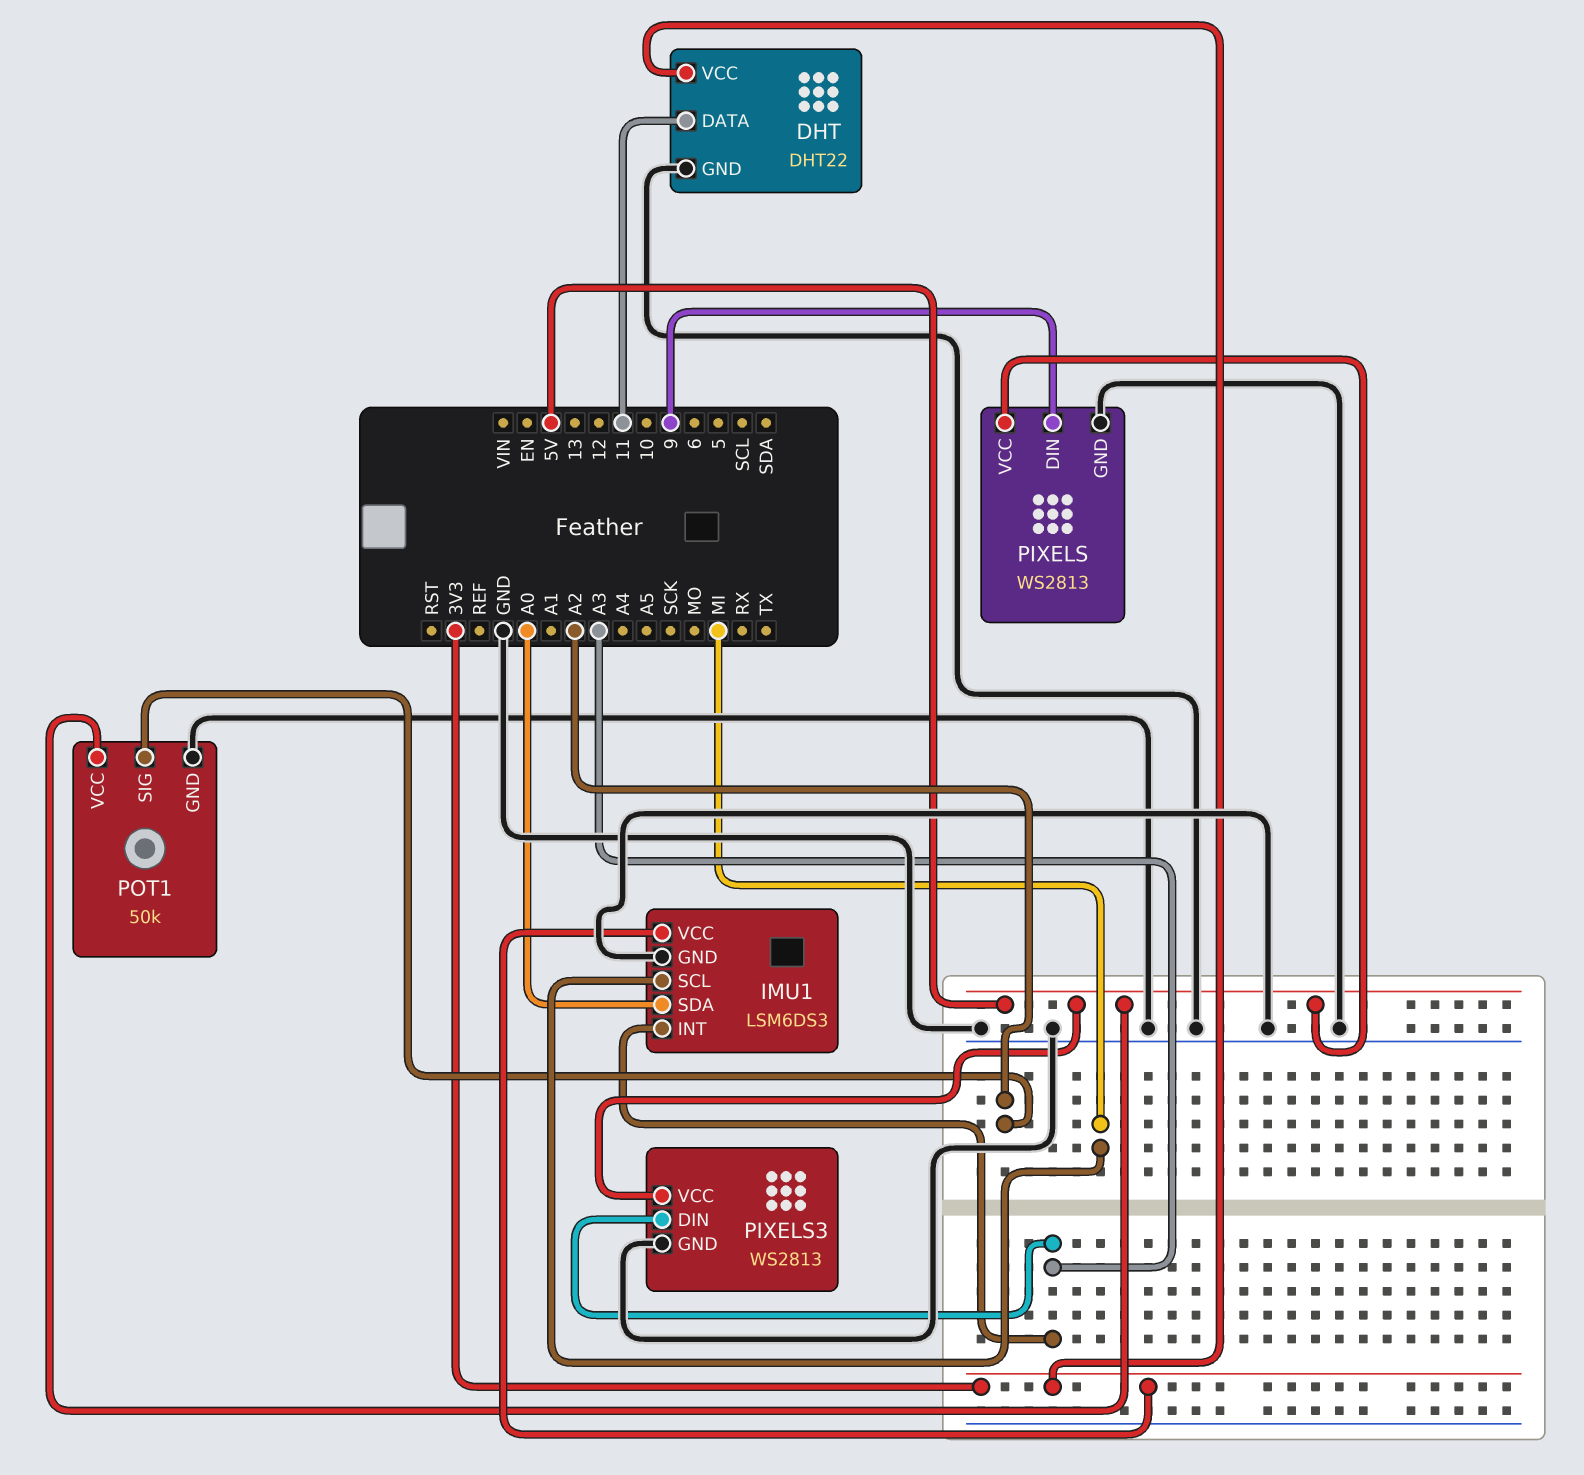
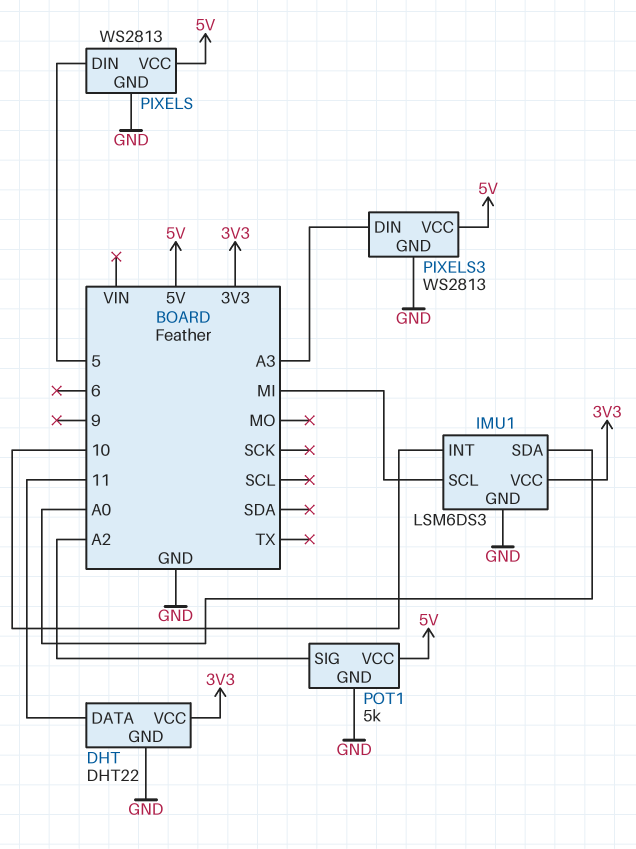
IMU1 pin INT: A3 -> 10
PIXELS pin DIN: 9 -> 5
POT1: 50k -> 5k

